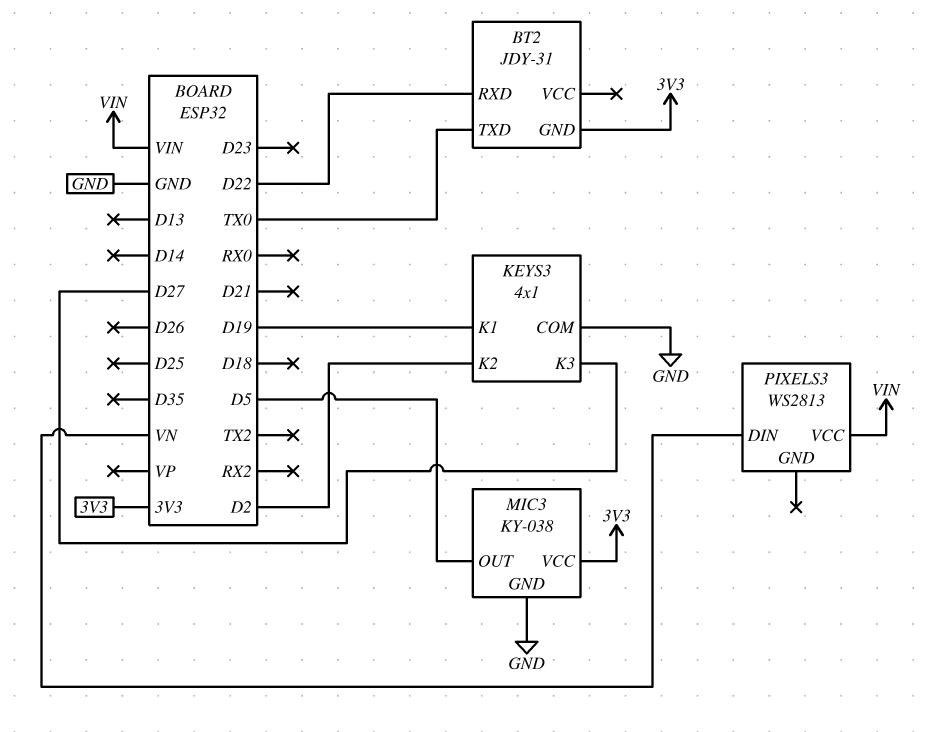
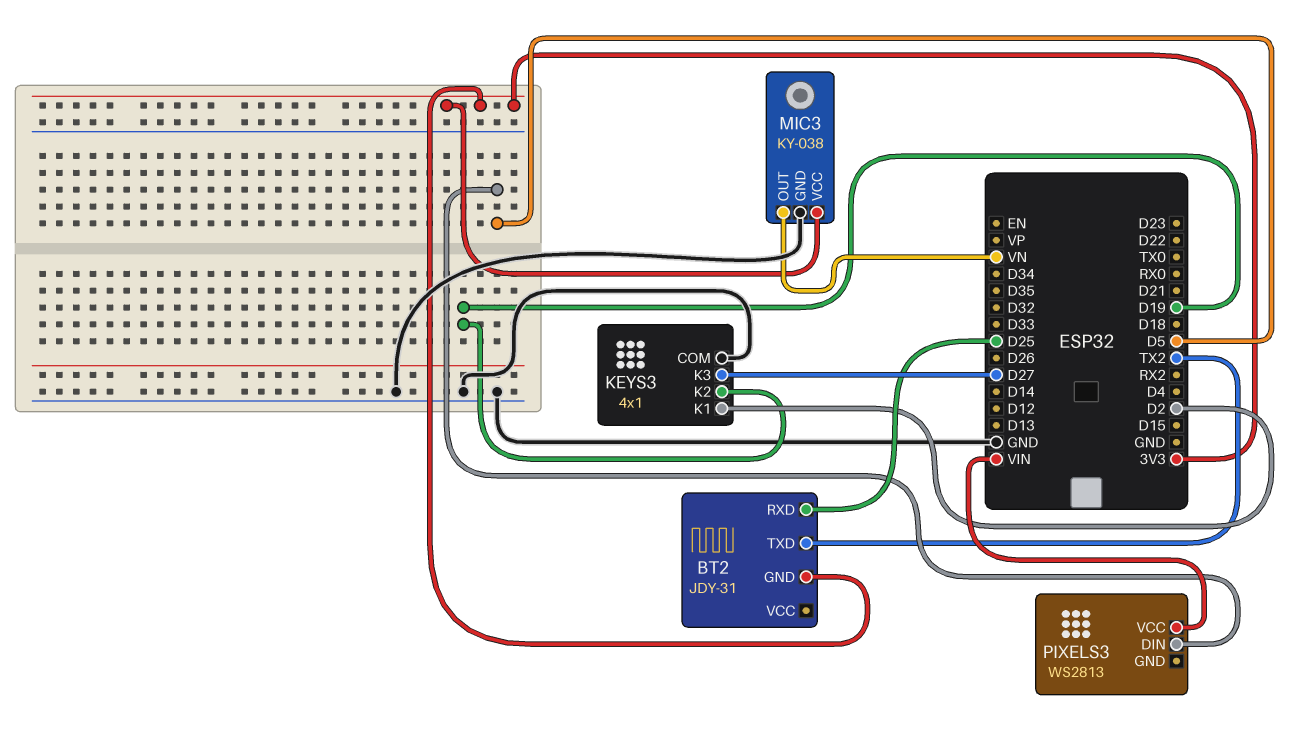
BT2 pin RXD: D22 -> D25
BT2 pin TXD: TX0 -> TX2
KEYS3 pin K1: D19 -> D2
KEYS3 pin K2: D2 -> D19
MIC3 pin OUT: D5 -> VN
PIXELS3 pin DIN: VN -> D5

